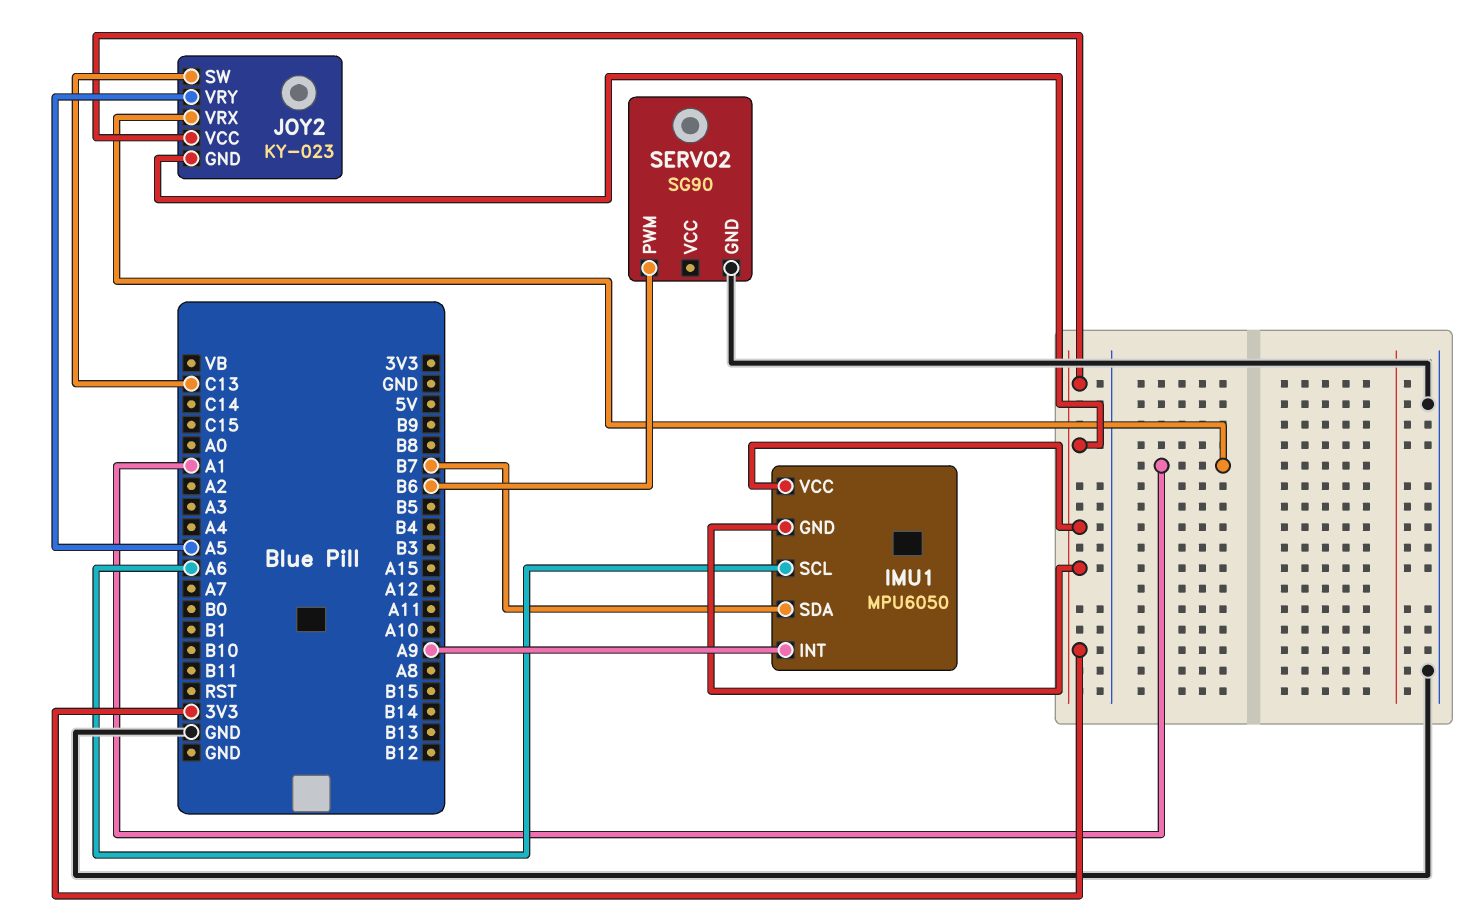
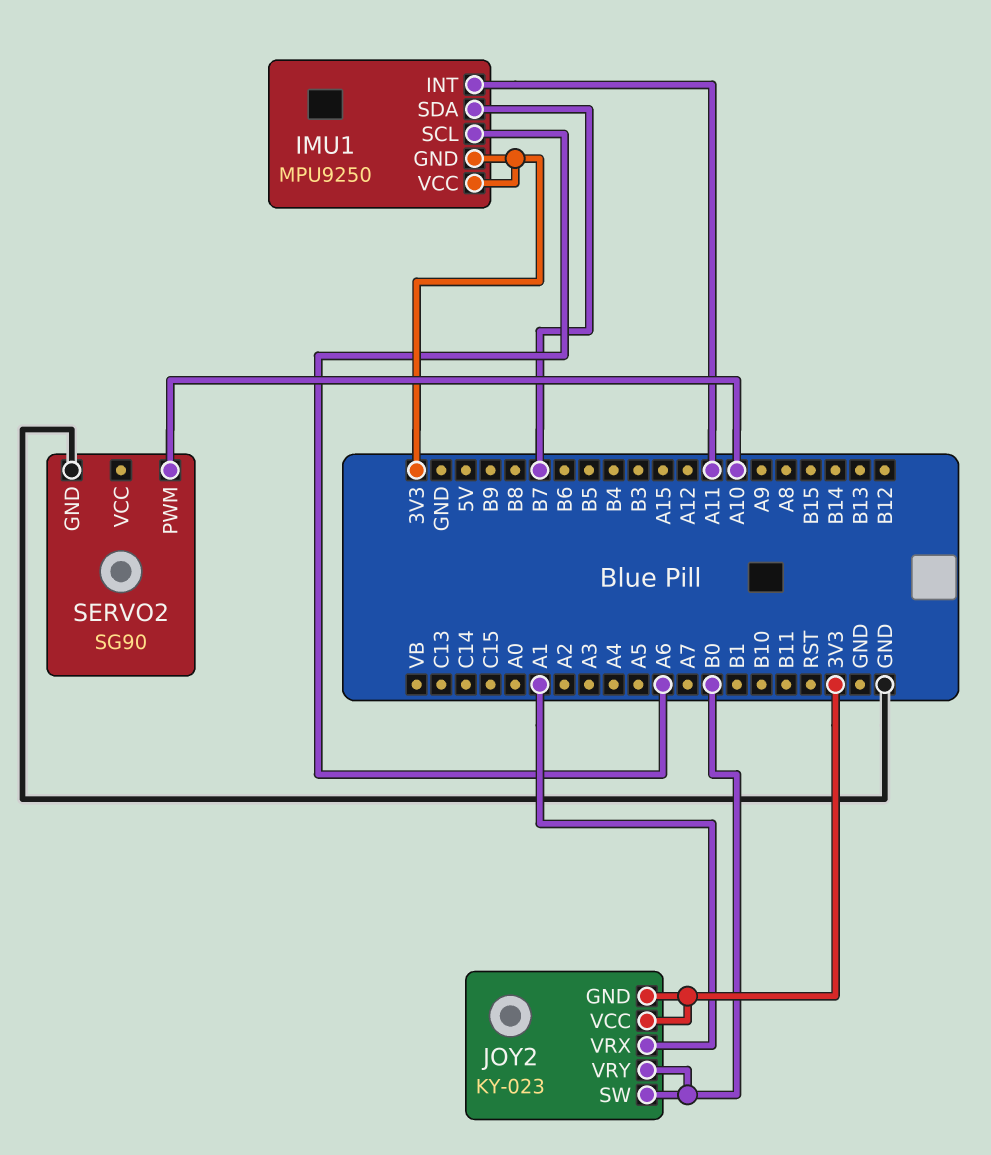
IMU1: MPU6050 -> MPU9250
IMU1 pin INT: A9 -> A11
JOY2 pin SW: C13 -> B0
JOY2 pin VRY: A5 -> B0
SERVO2 pin PWM: B6 -> A10

